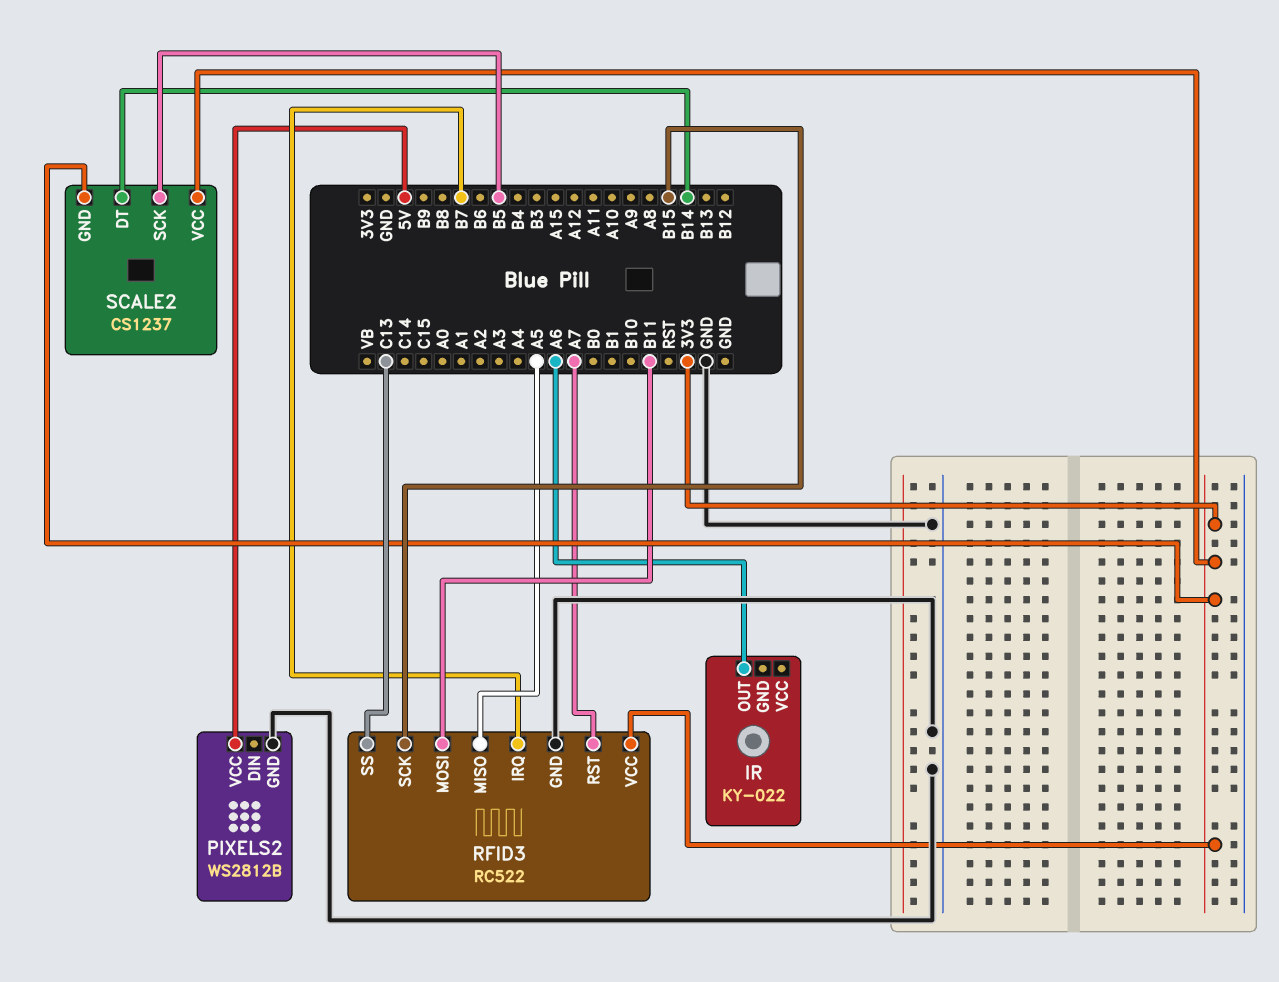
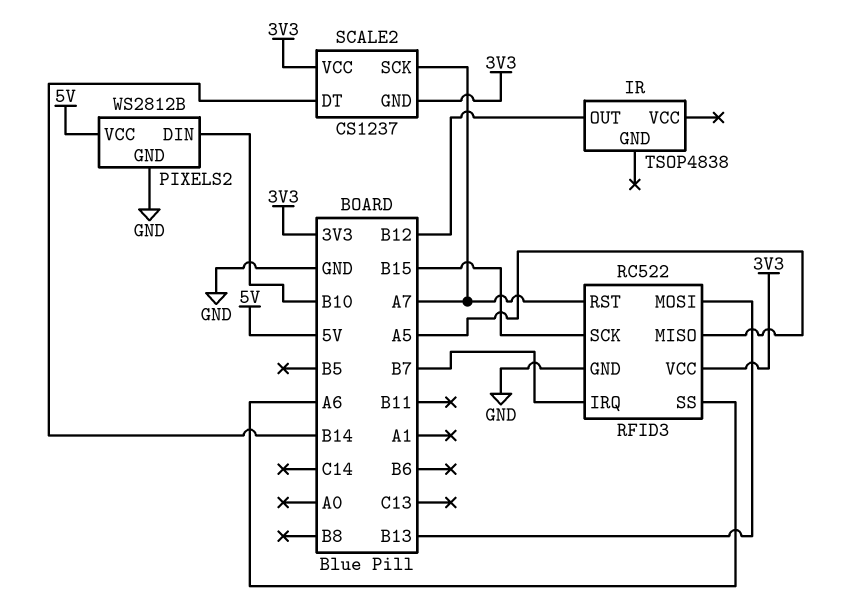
IR: KY-022 -> TSOP4838
IR pin OUT: A6 -> B12
PIXELS2 pin DIN: none -> B10
RFID3 pin MOSI: B11 -> B13
RFID3 pin SS: C13 -> A6
SCALE2 pin SCK: B5 -> A7

